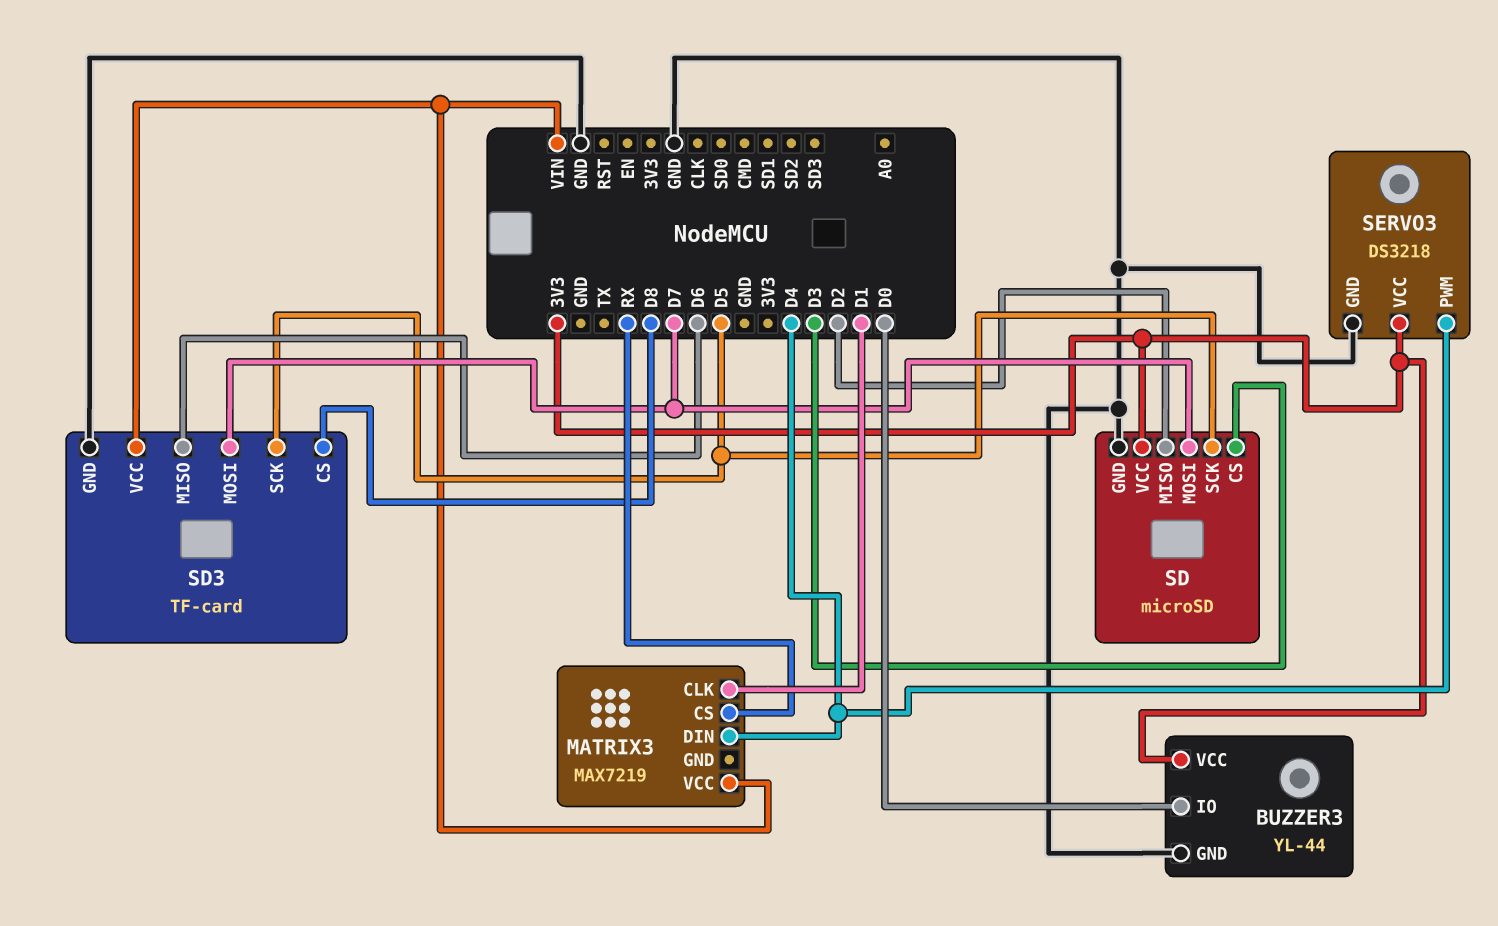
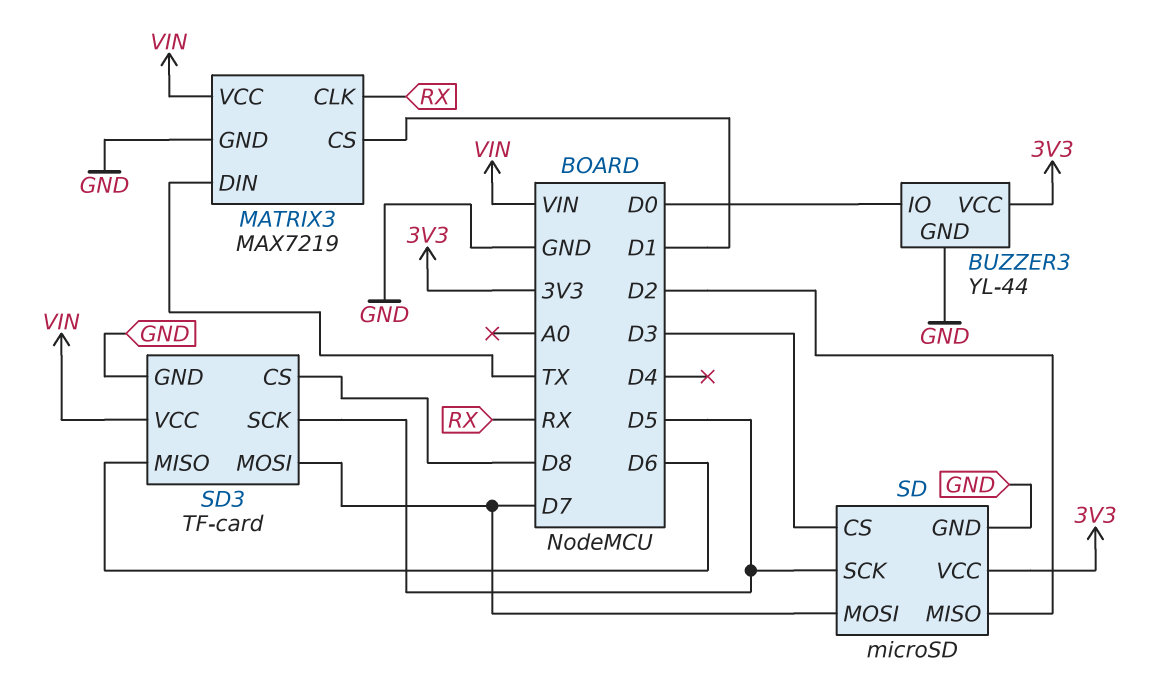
MATRIX3 pin CLK: D1 -> RX
MATRIX3 pin CS: RX -> D1
MATRIX3 pin DIN: D4 -> TX
MATRIX3 pin GND: none -> GND
SERVO3: DS3218 -> none
SERVO3 pin GND: GND -> none
SERVO3 pin PWM: D4 -> none
SERVO3 pin VCC: 3V3 -> none

